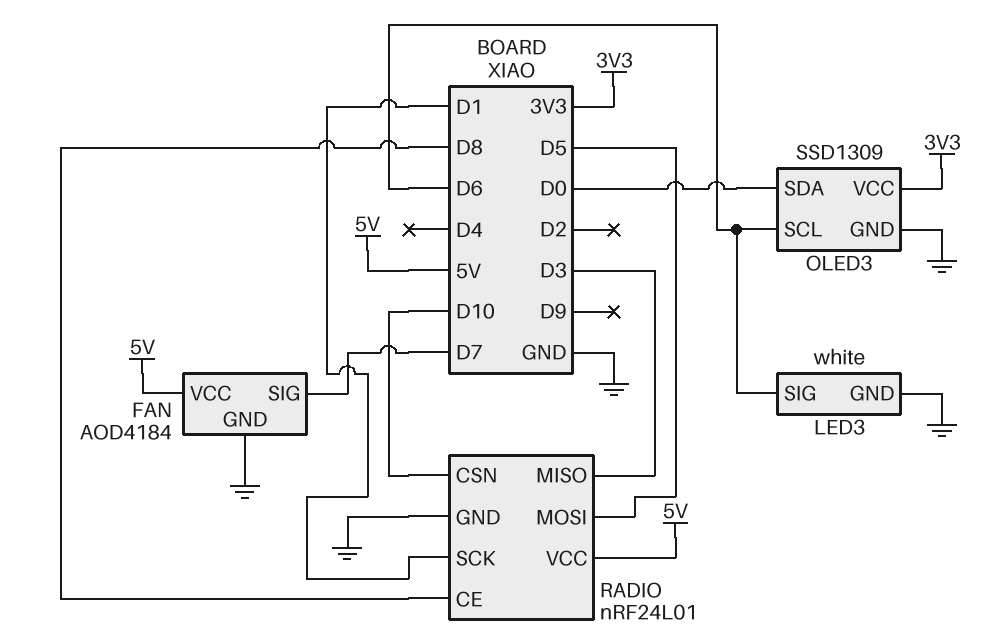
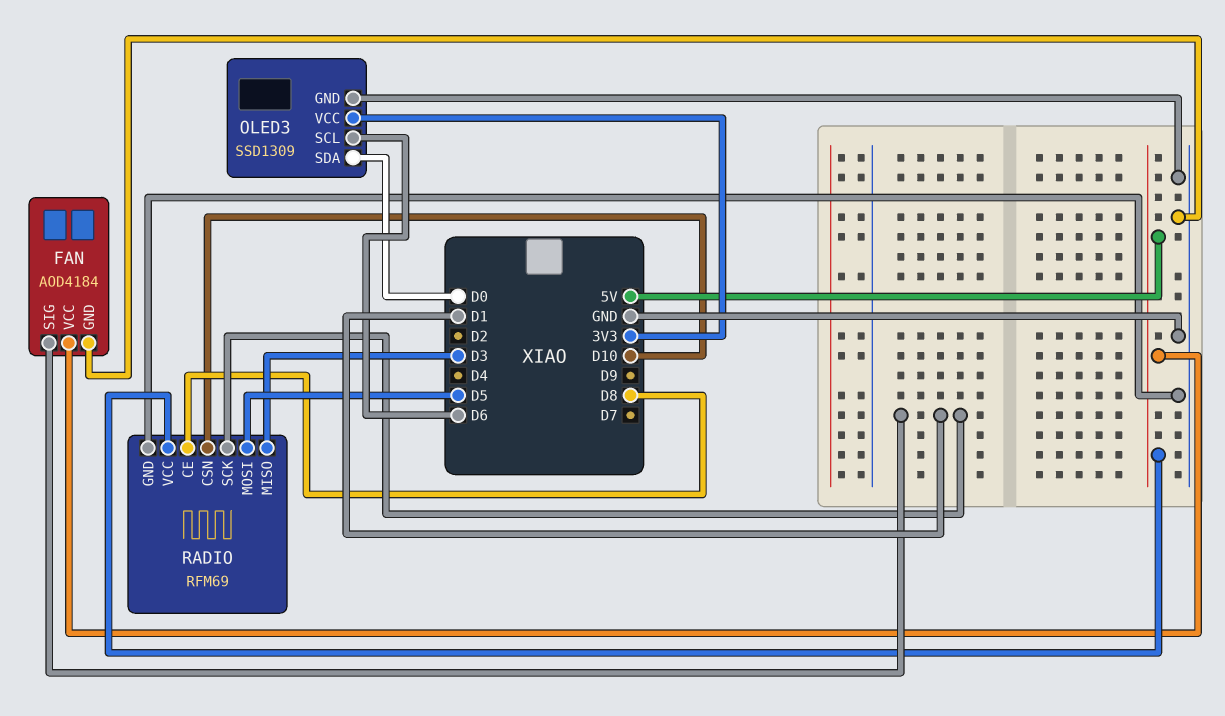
FAN pin SIG: D7 -> D1
LED3: white -> none
LED3 pin GND: GND -> none
LED3 pin SIG: D6 -> none
RADIO: nRF24L01 -> RFM69

